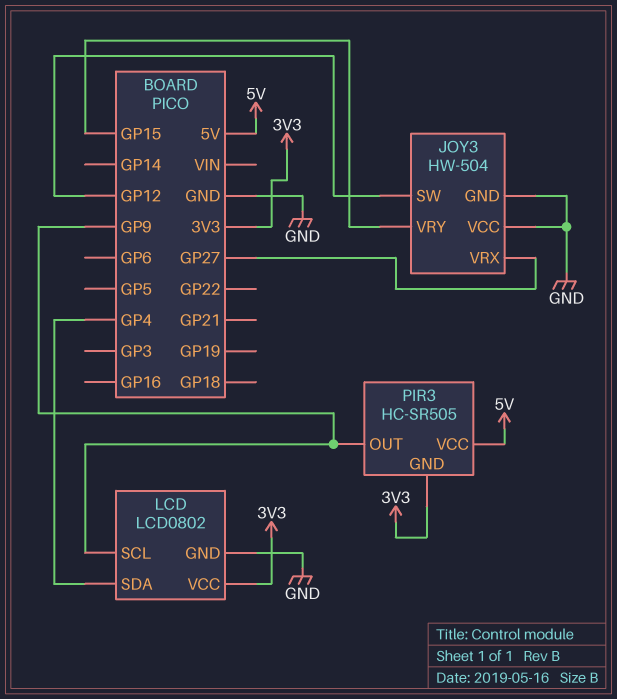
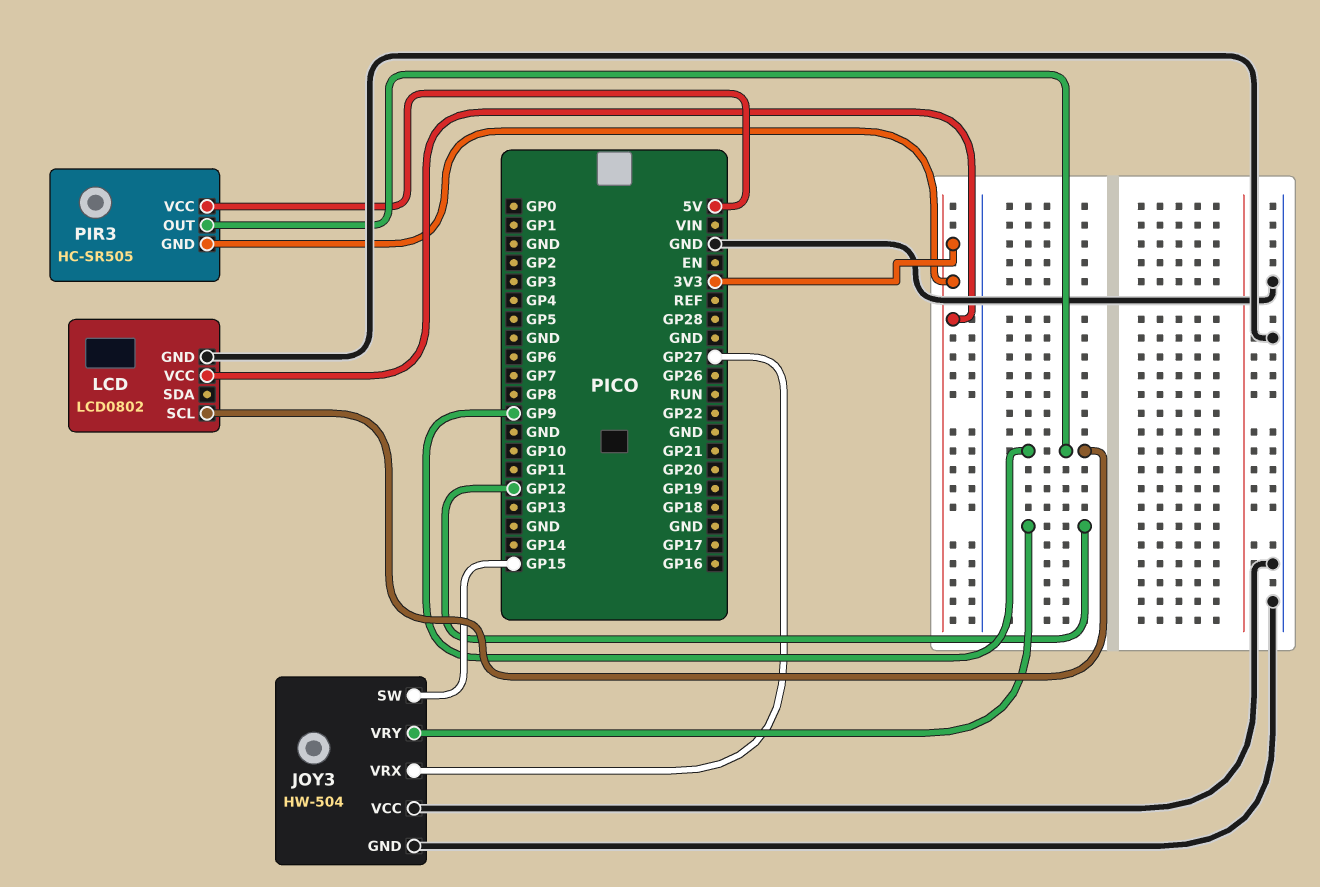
JOY3 pin SW: GP12 -> GP15
JOY3 pin VRY: GP15 -> GP12
LCD pin SDA: GP4 -> none

